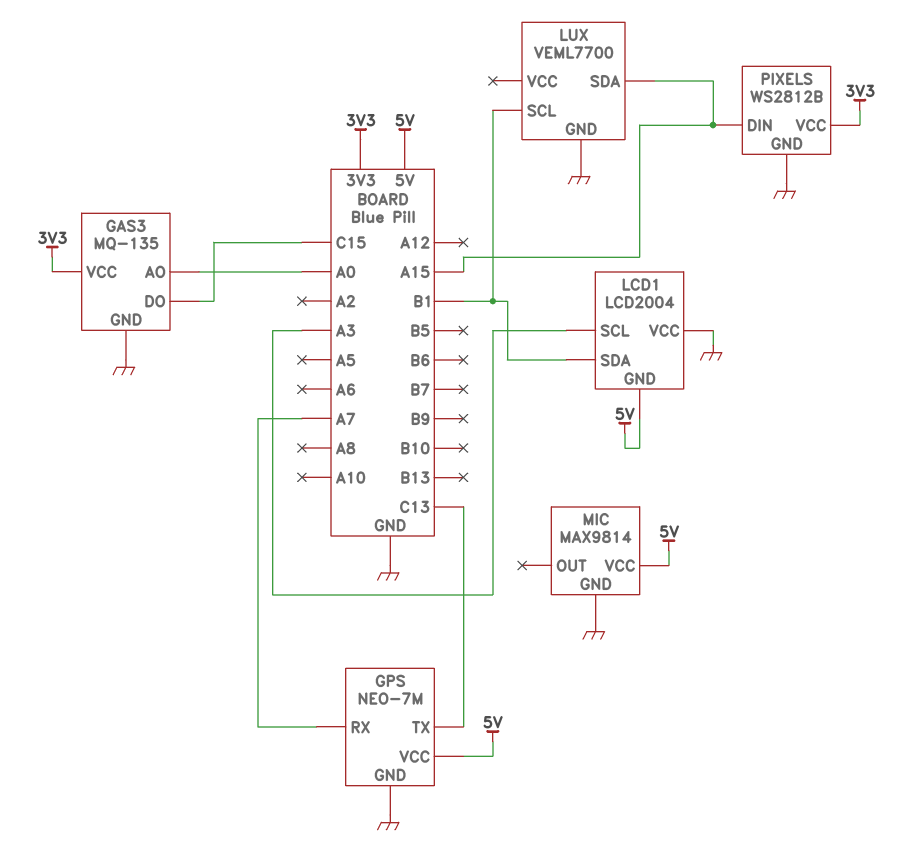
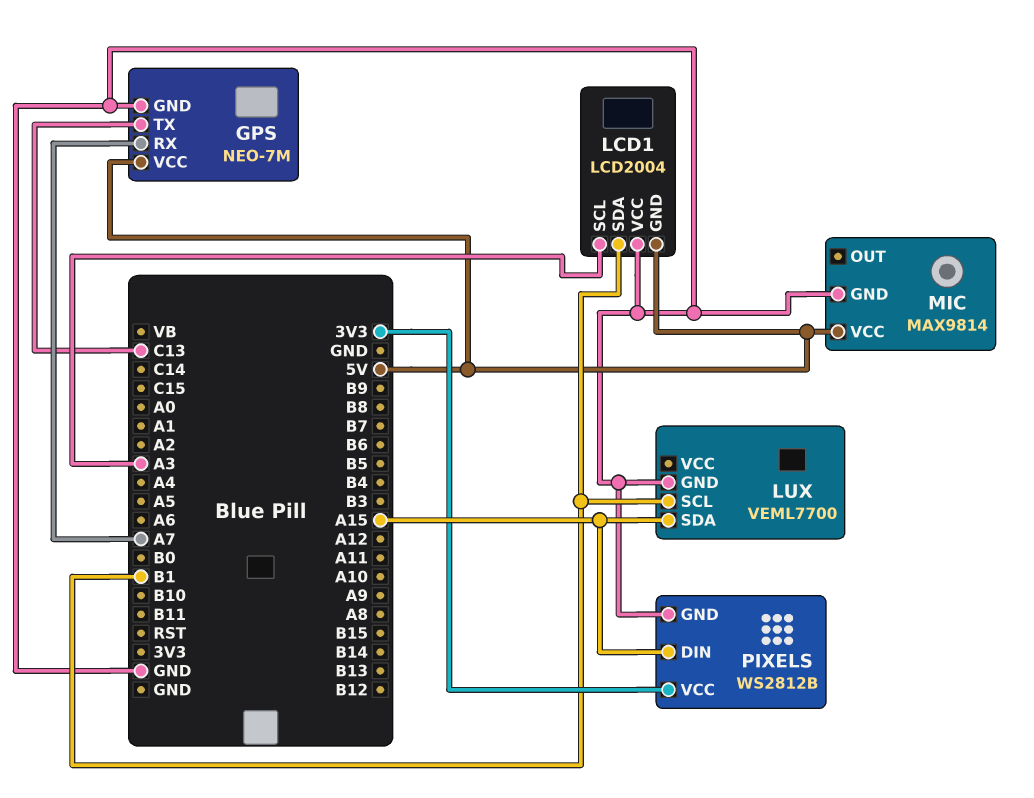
GAS3: MQ-135 -> none
GAS3 pin AO: A0 -> none
GAS3 pin DO: C15 -> none
GAS3 pin GND: GND -> none
GAS3 pin VCC: 3V3 -> none

